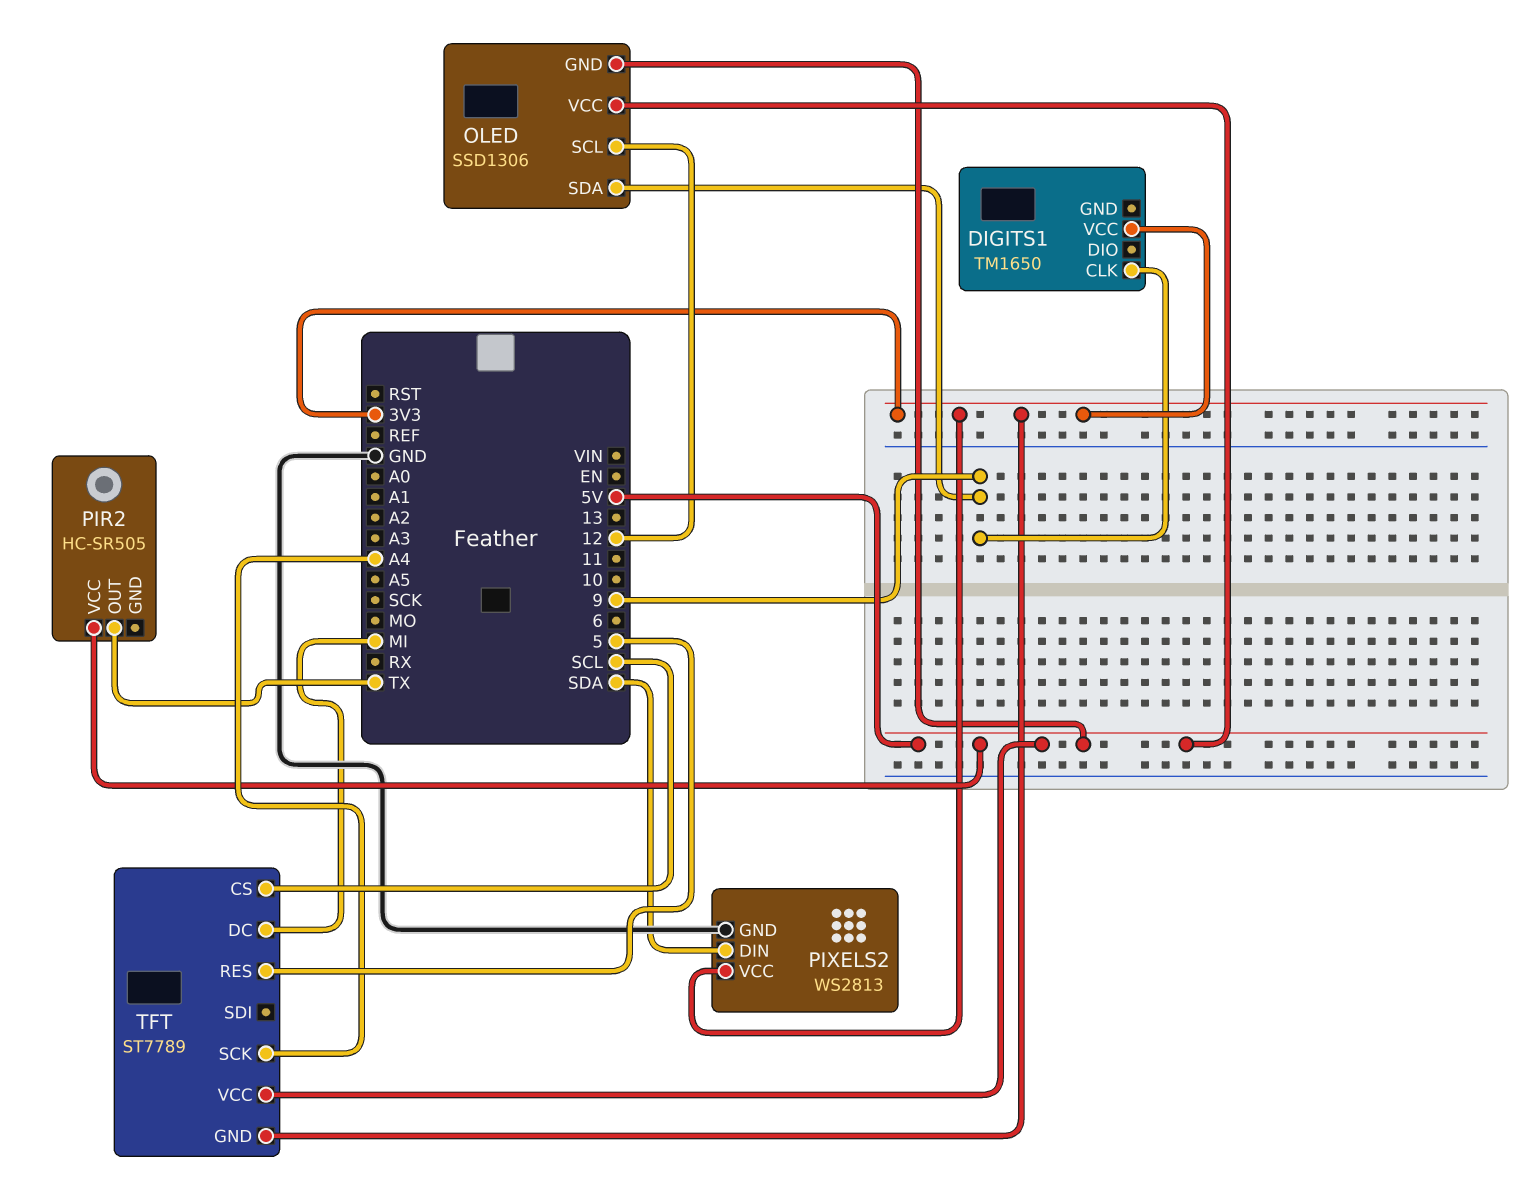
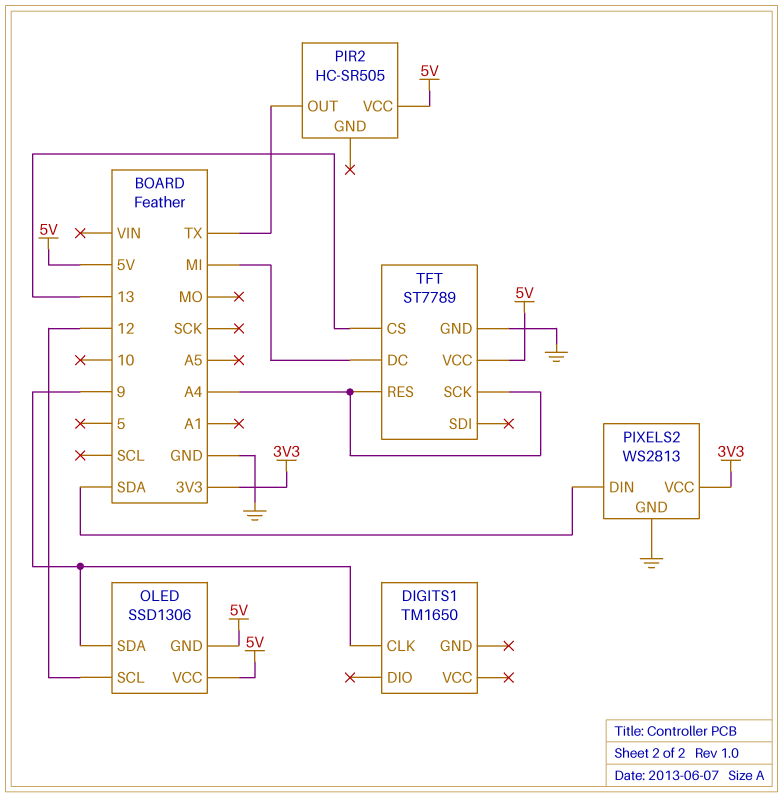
DIGITS1 pin VCC: 3V3 -> none
TFT pin CS: SCL -> 13
TFT pin GND: 3V3 -> GND
TFT pin RES: 5 -> A4

